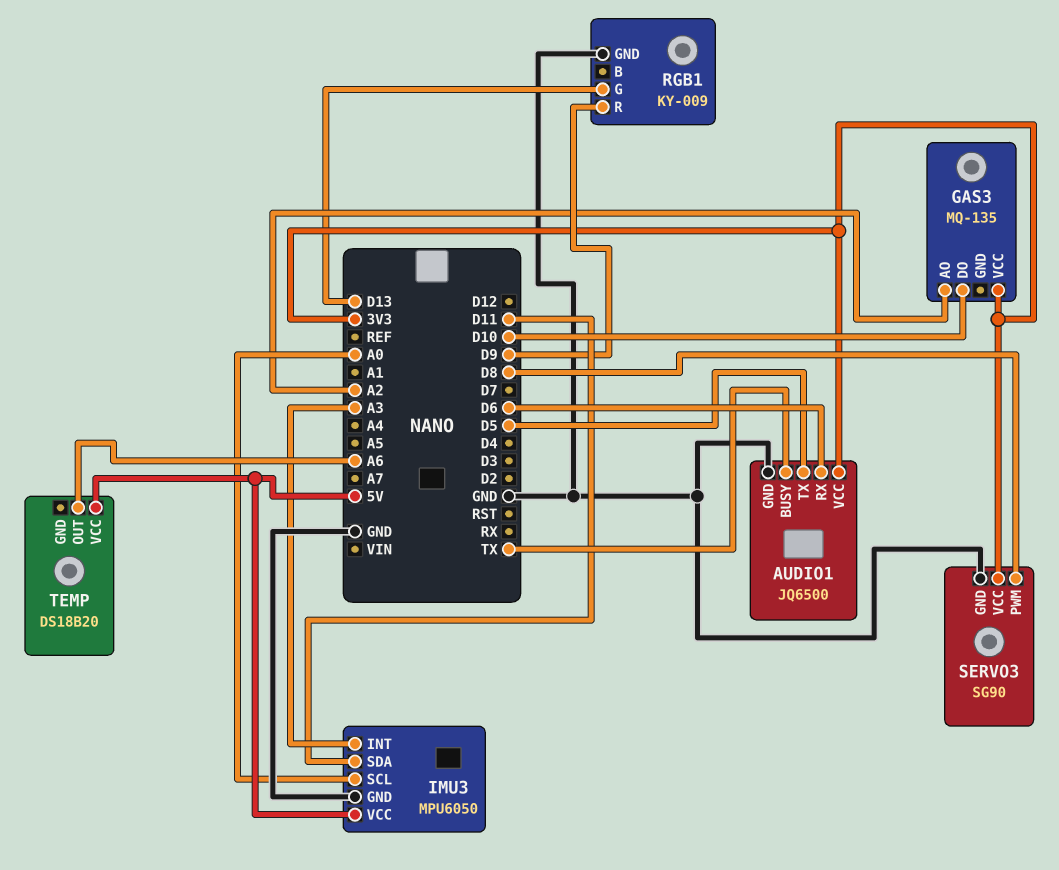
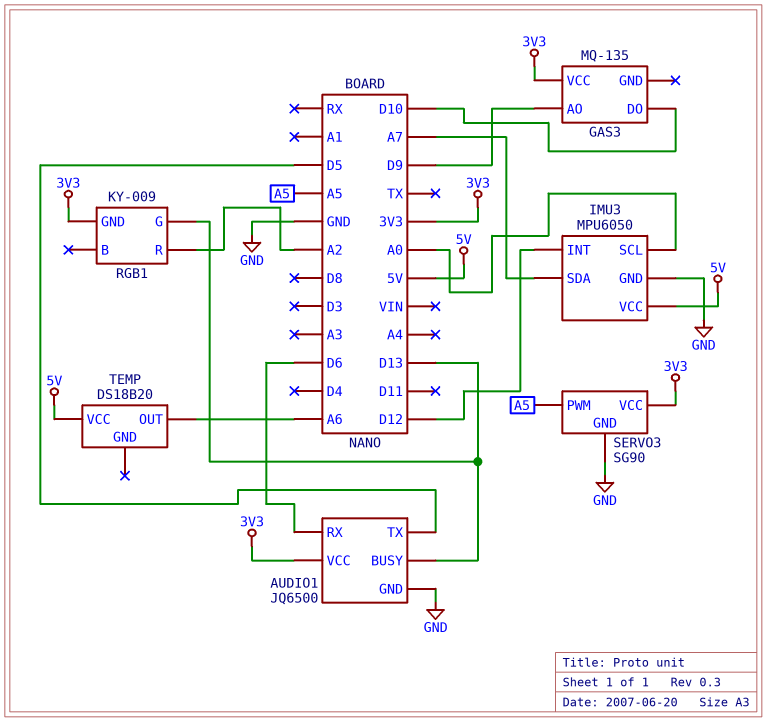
AUDIO1 pin BUSY: TX -> D13
GAS3 pin AO: A2 -> D9
IMU3 pin INT: A3 -> D12
IMU3 pin SDA: D11 -> A7
RGB1 pin GND: GND -> 3V3
RGB1 pin R: D9 -> A2
SERVO3 pin PWM: D8 -> A5

